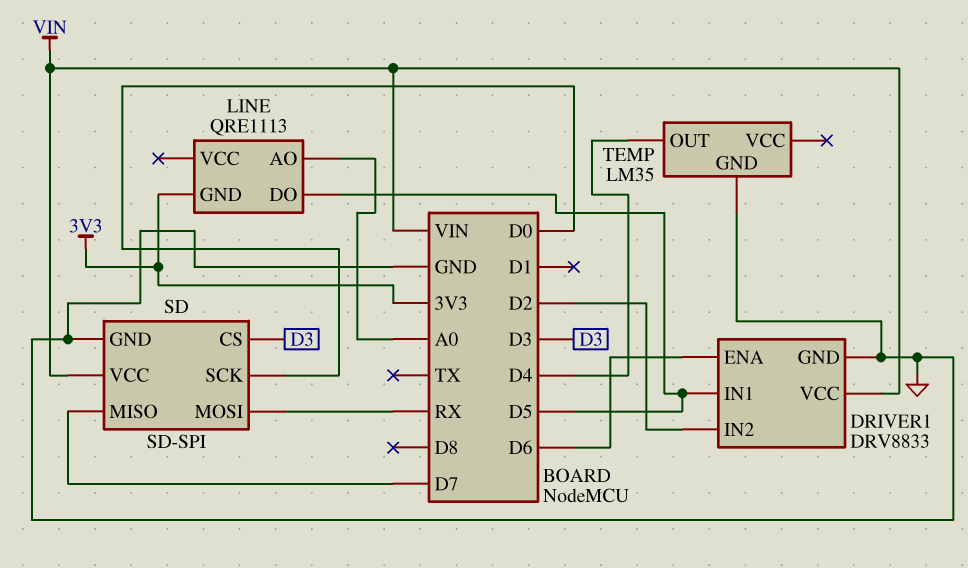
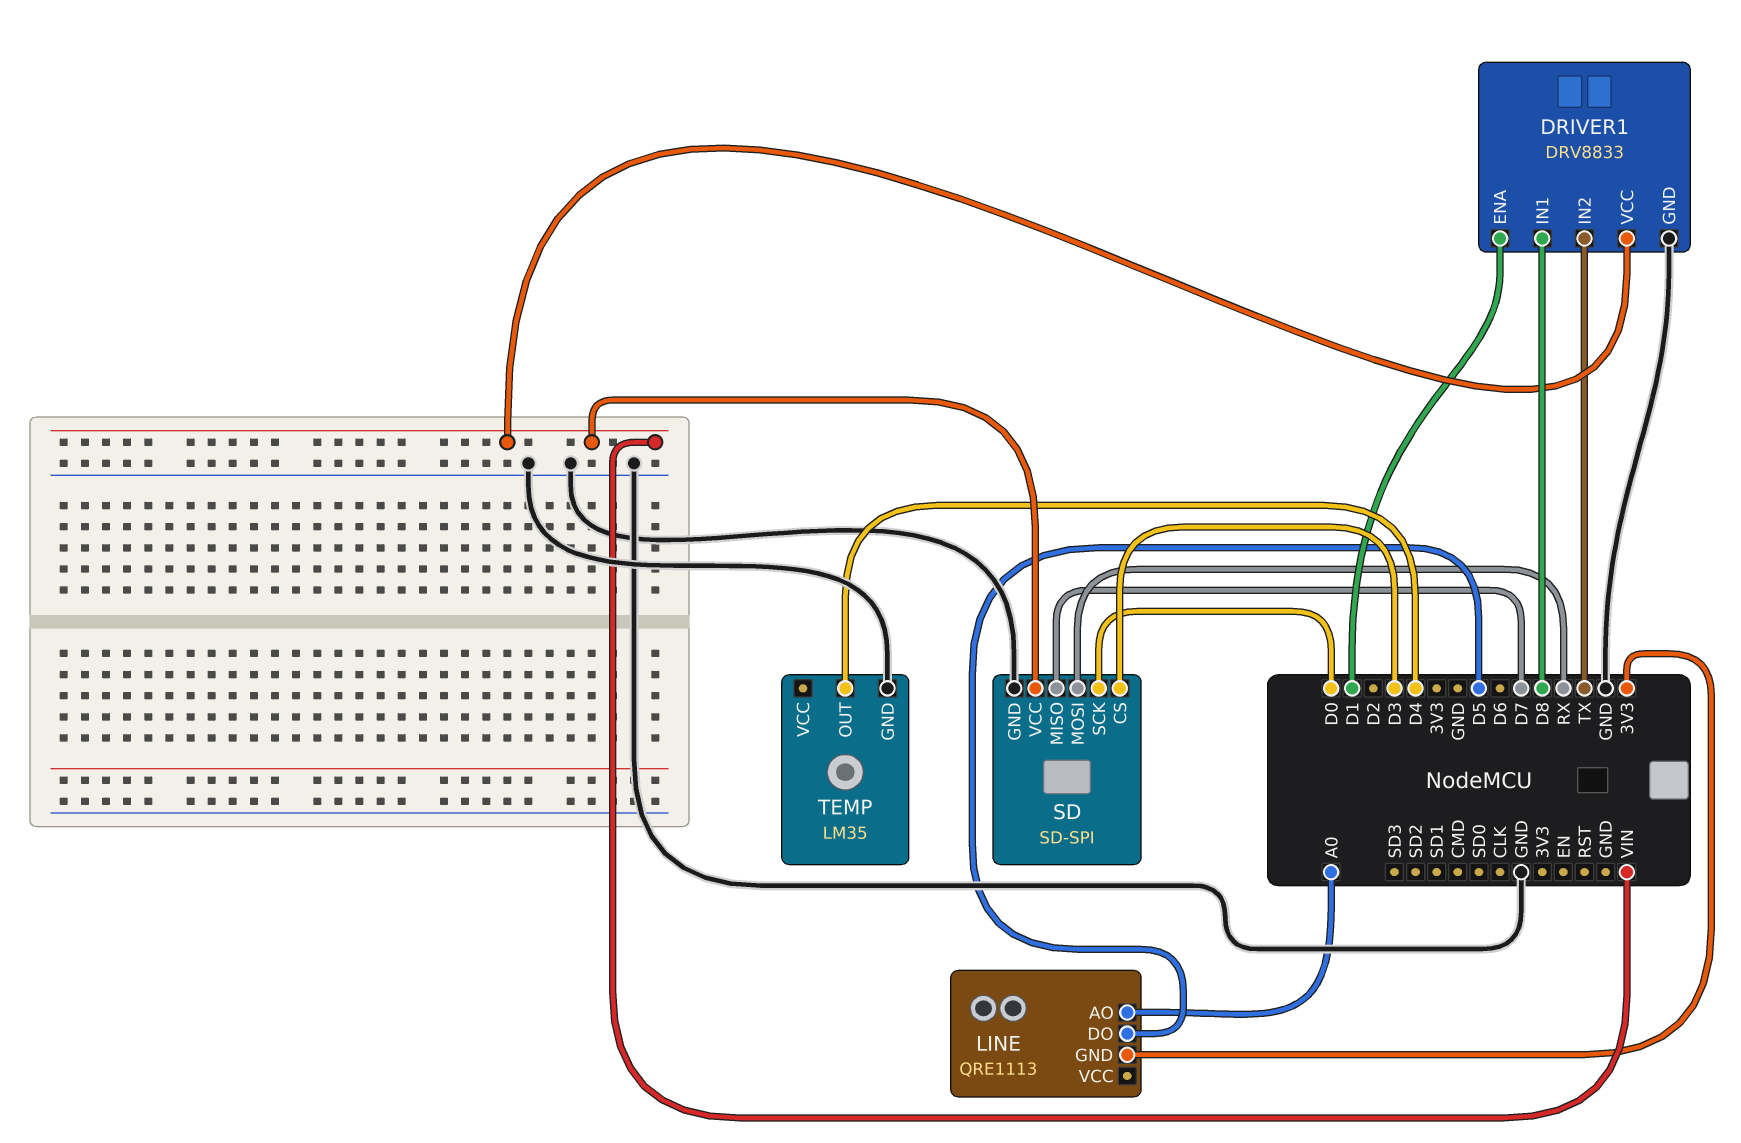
DRIVER1 pin ENA: D6 -> D1
DRIVER1 pin IN1: D5 -> D8
DRIVER1 pin IN2: D2 -> TX

